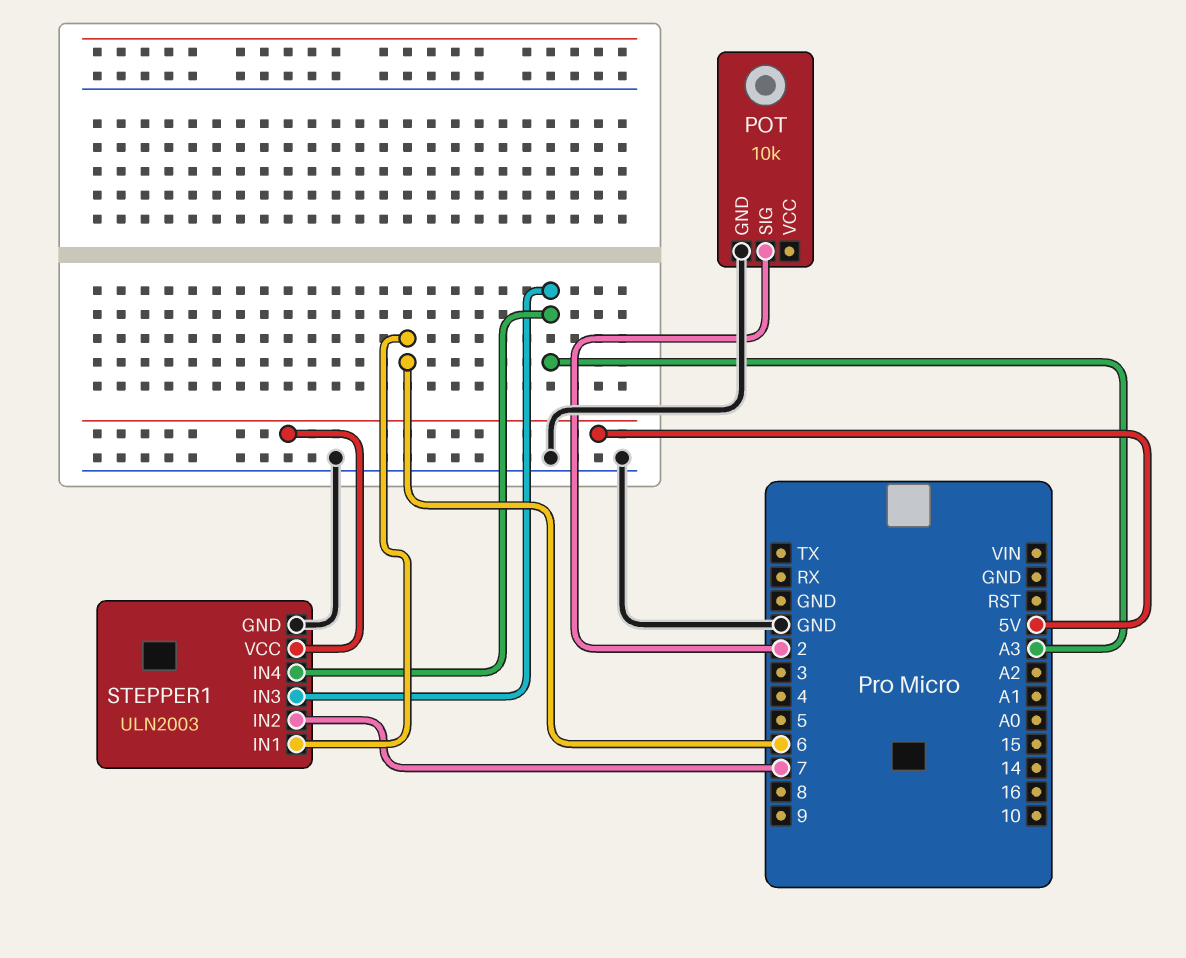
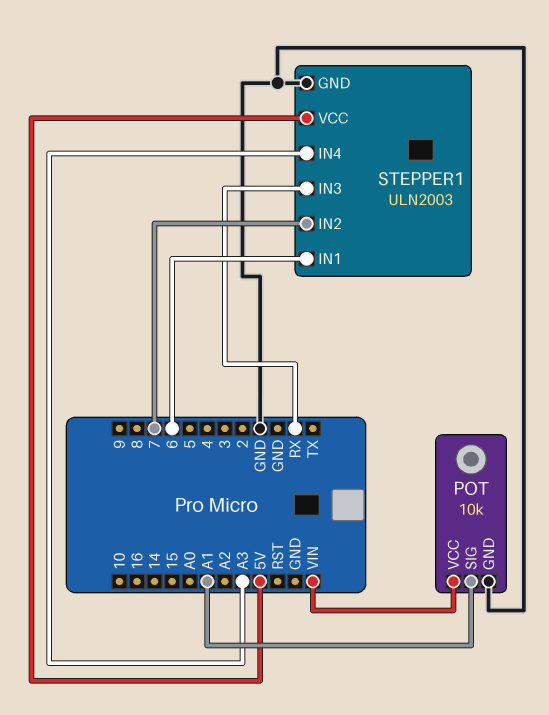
POT pin SIG: 2 -> A1
POT pin VCC: none -> VIN
STEPPER1 pin IN3: A3 -> RX

